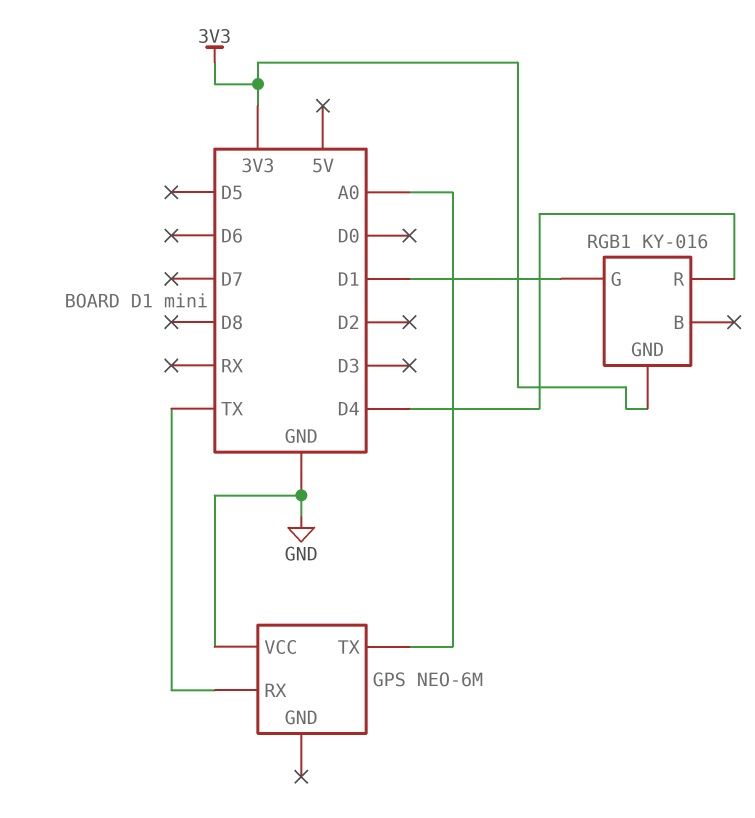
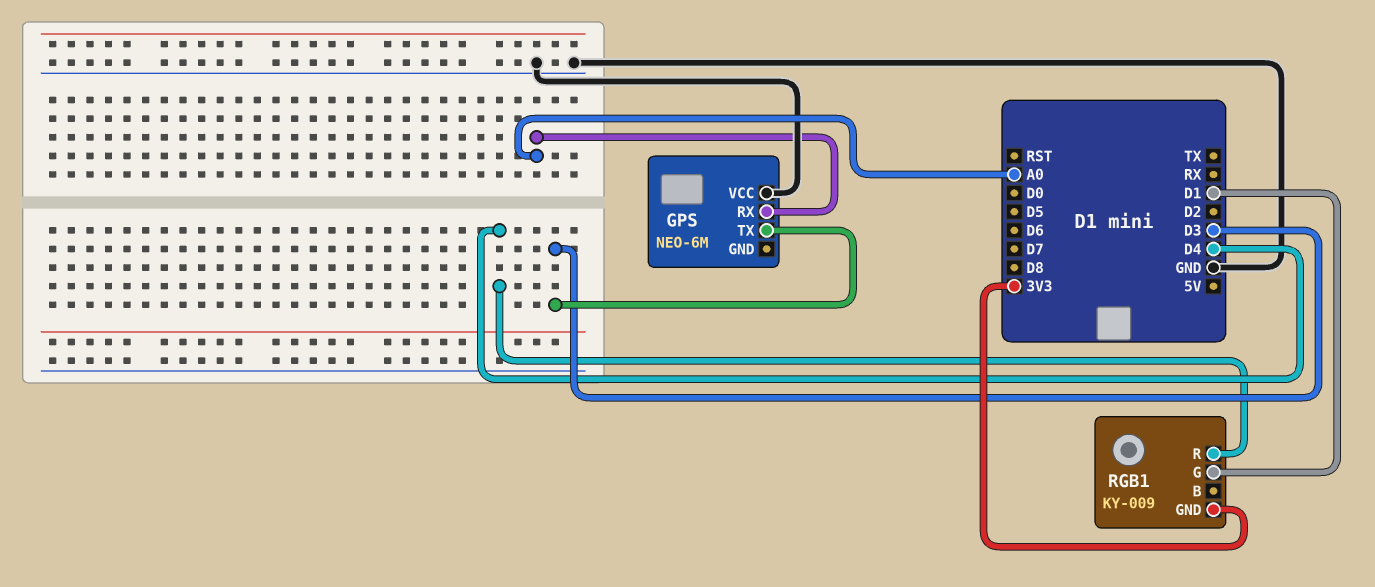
GPS pin RX: TX -> A0
GPS pin TX: A0 -> D3
RGB1: KY-016 -> KY-009

